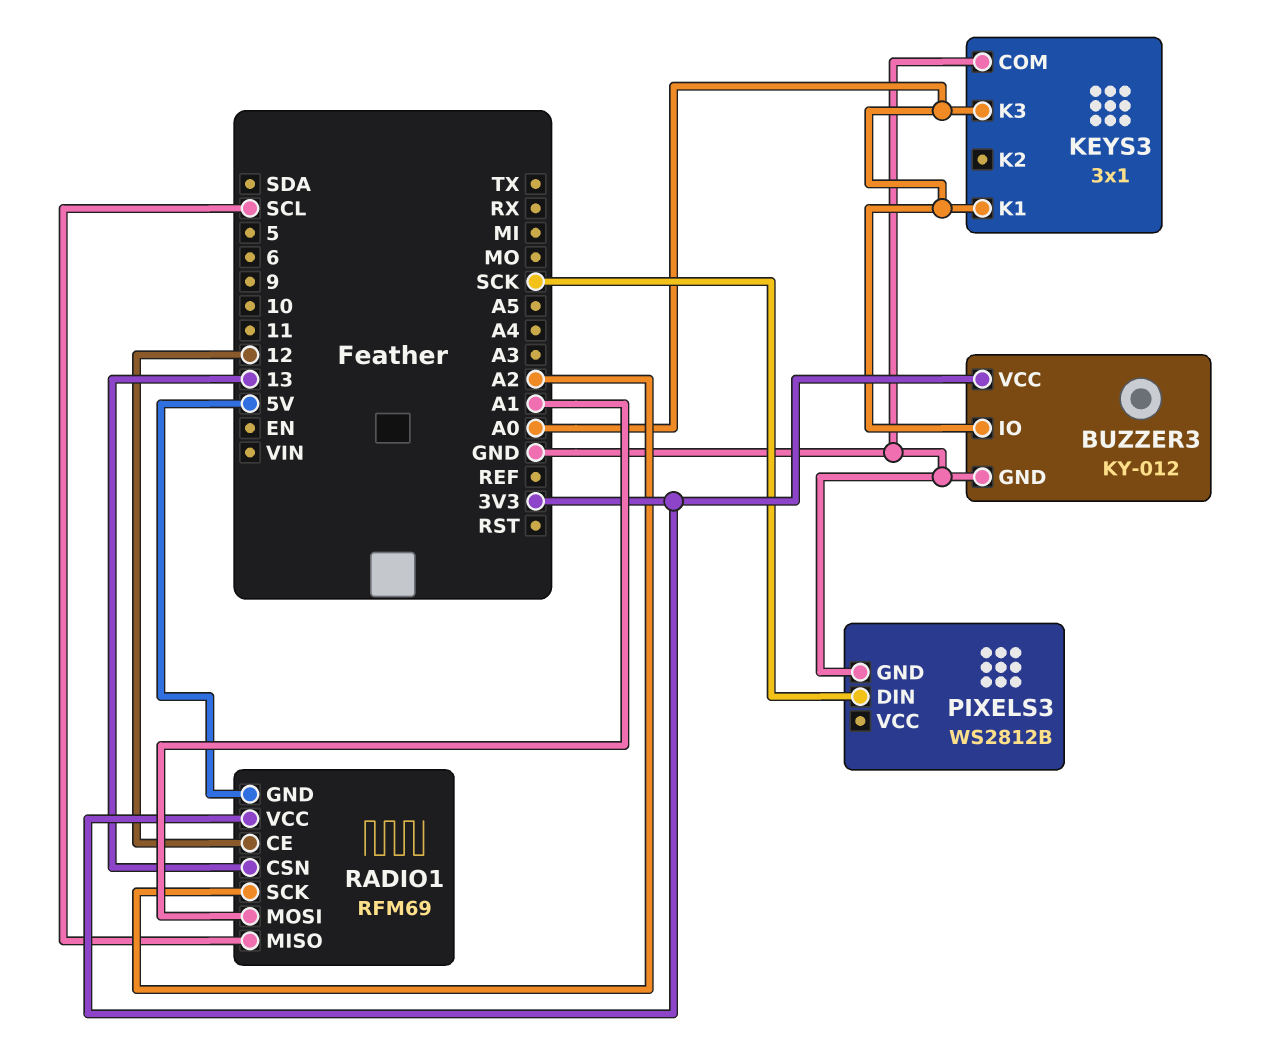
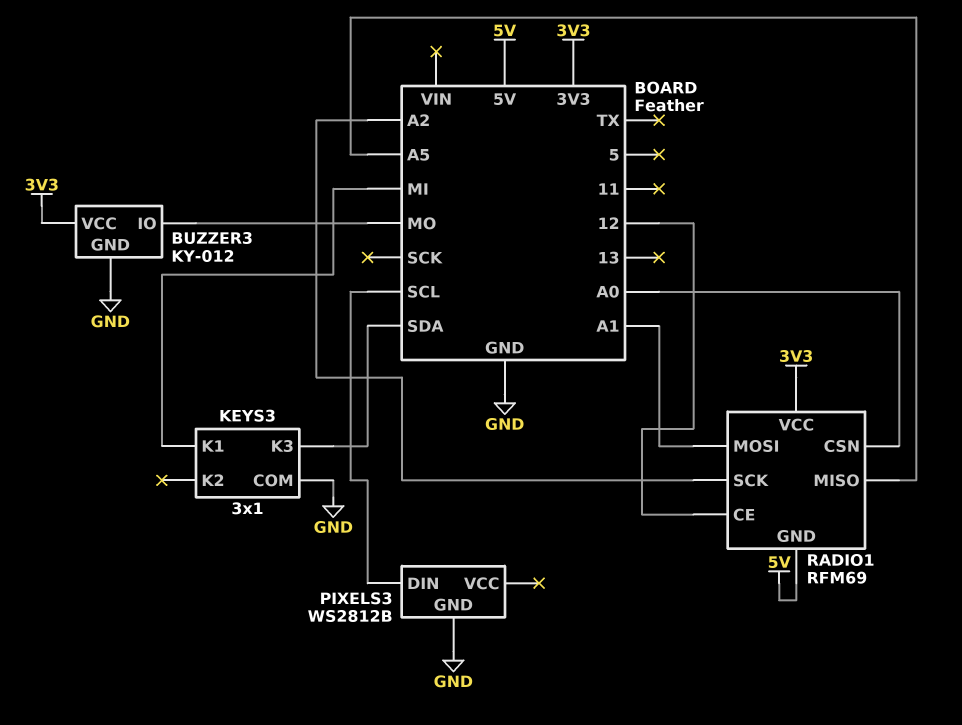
BUZZER3 pin IO: A0 -> MO
KEYS3 pin K1: A0 -> MI
KEYS3 pin K3: A0 -> SDA
PIXELS3 pin DIN: SCK -> SCL
RADIO1 pin CSN: 13 -> A0
RADIO1 pin MISO: SCL -> A5

